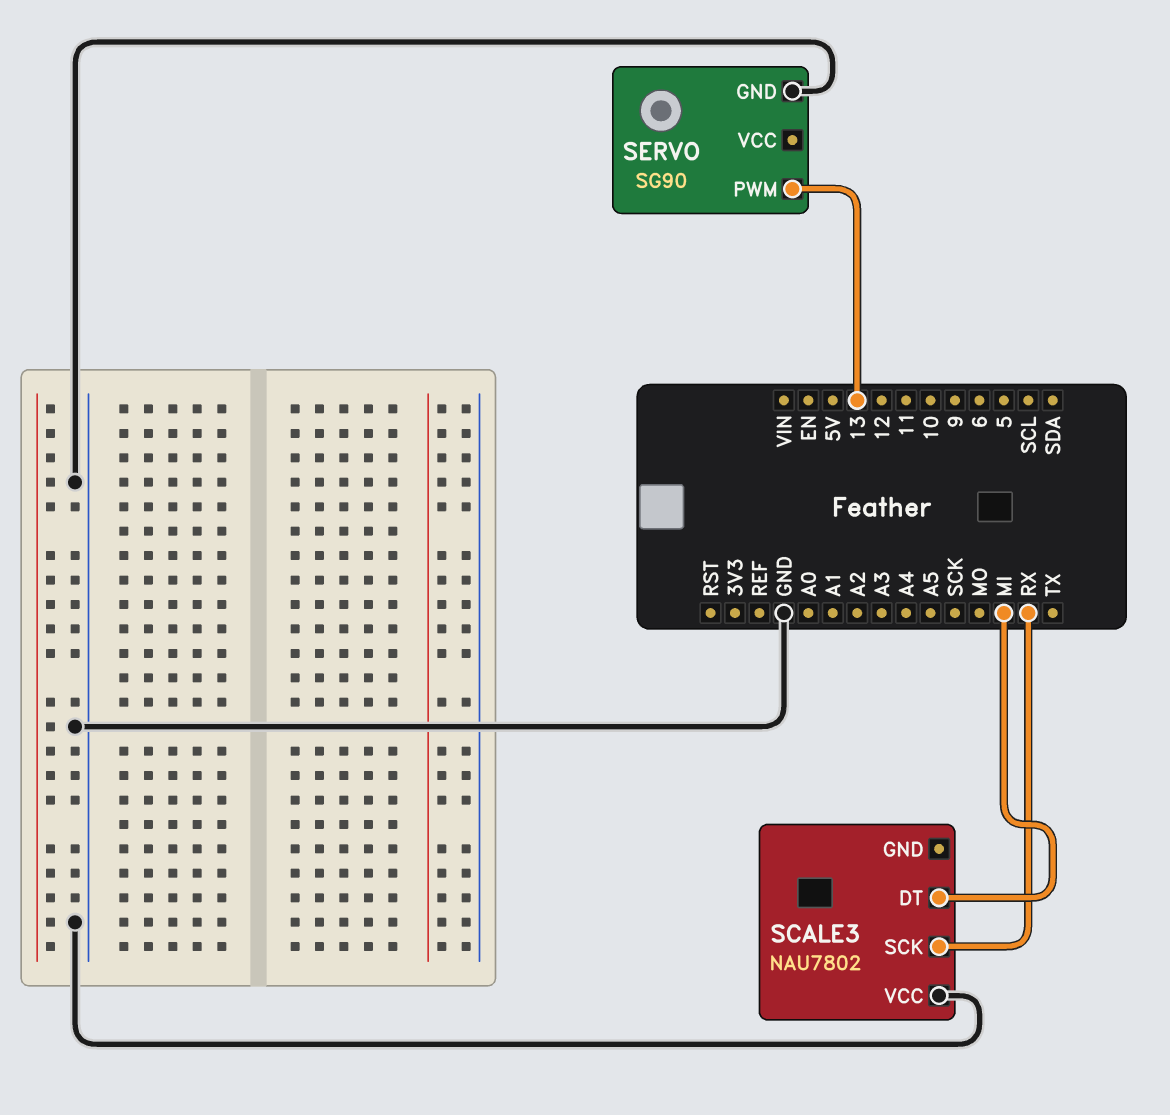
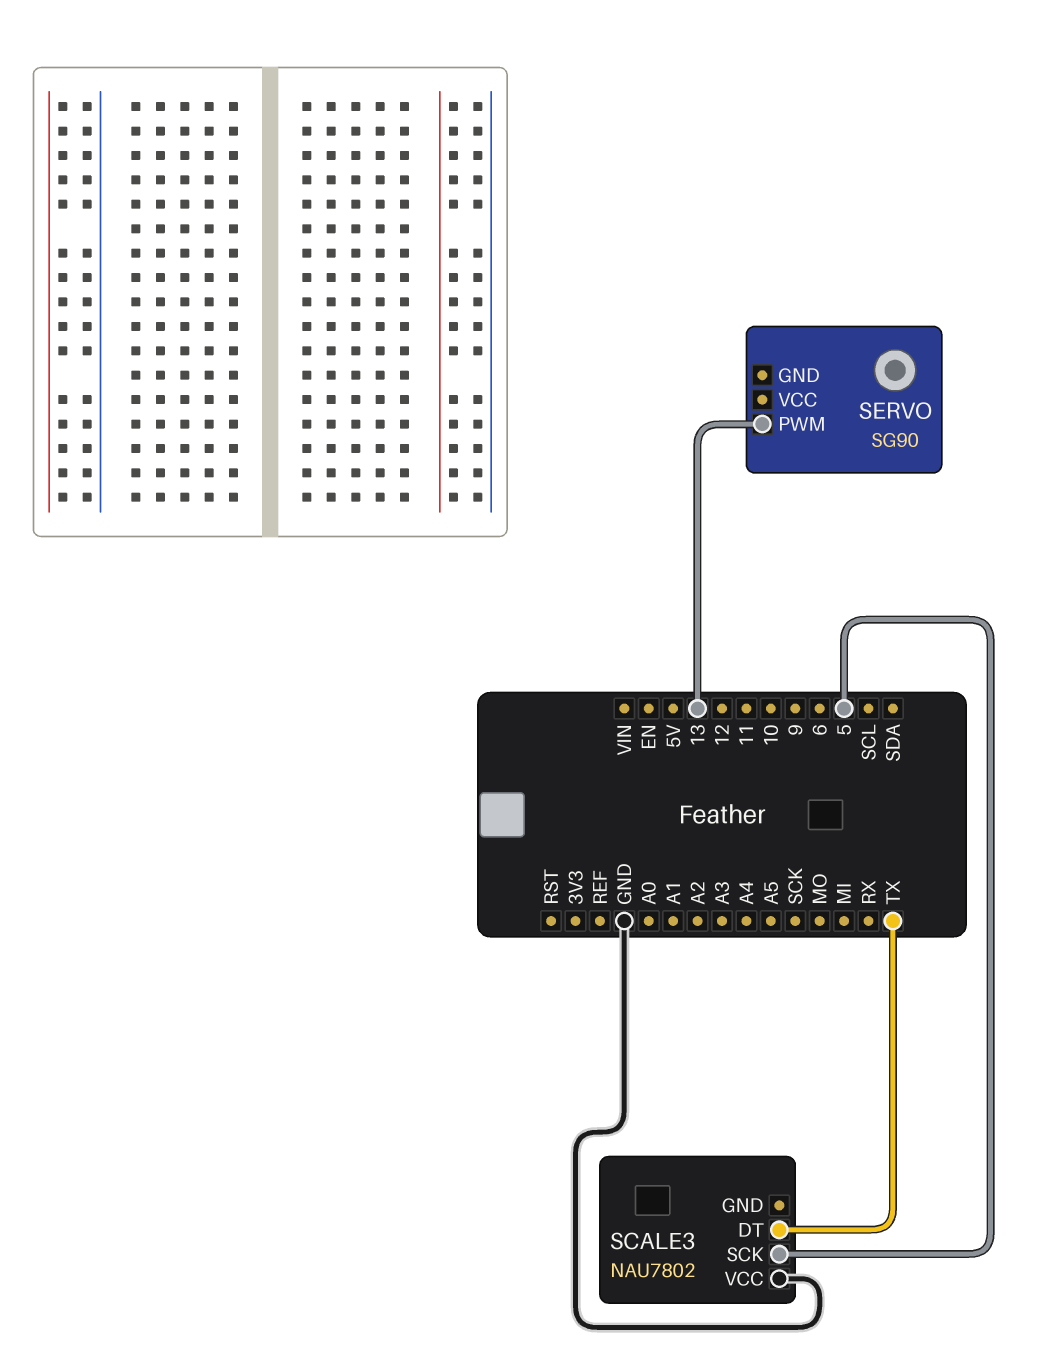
SCALE3 pin DT: MI -> TX
SCALE3 pin SCK: RX -> 5
SERVO pin GND: GND -> none

